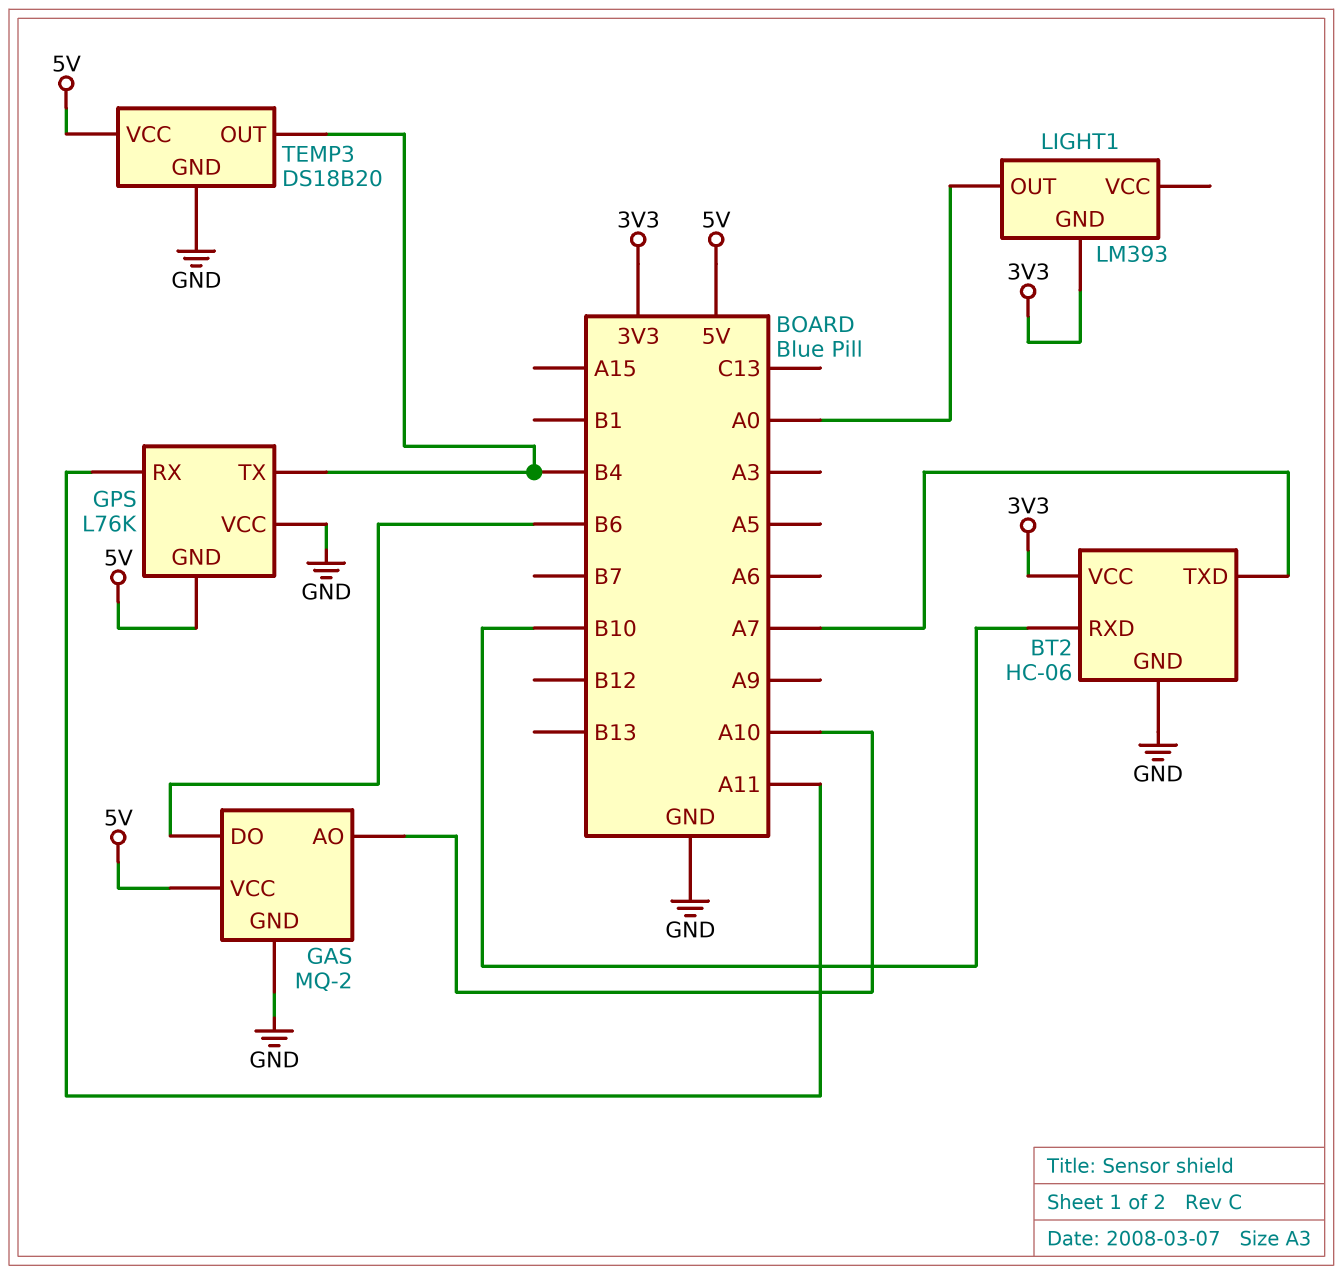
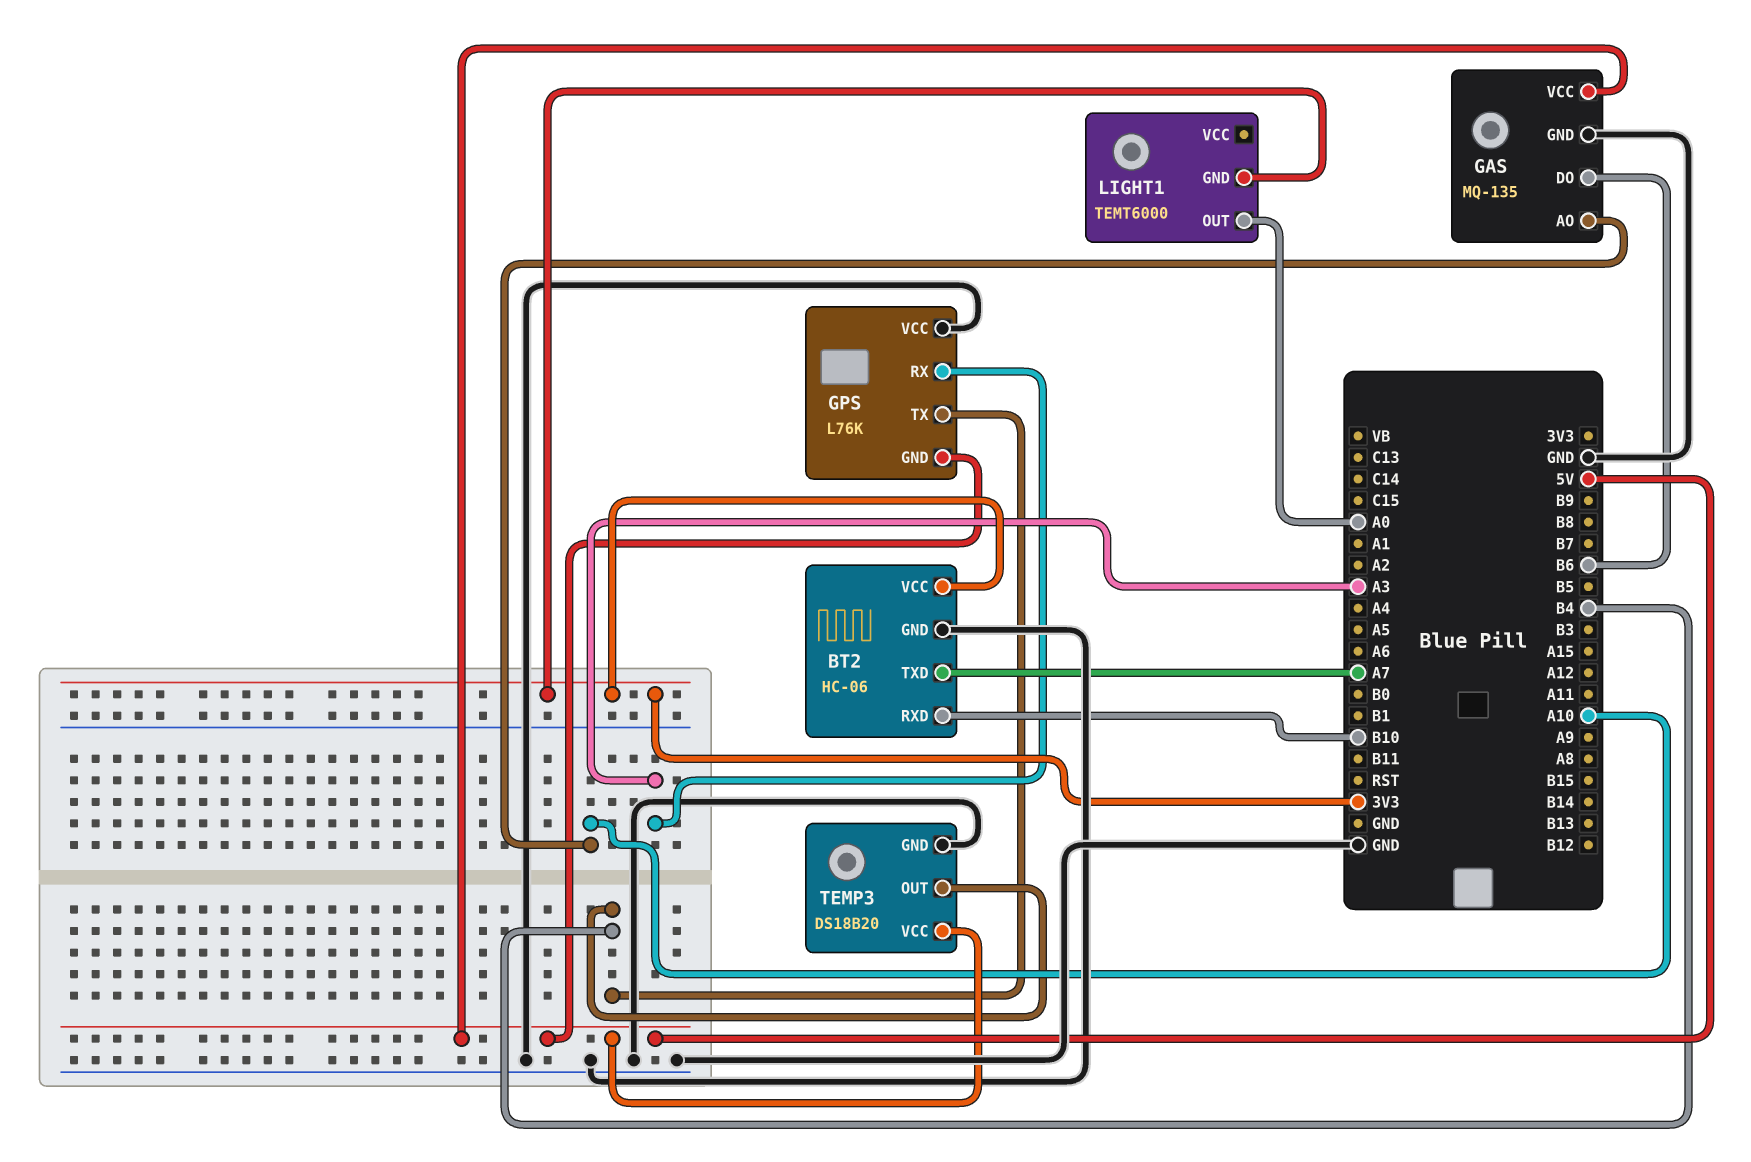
GAS: MQ-2 -> MQ-135
GPS pin RX: A11 -> A3
LIGHT1: LM393 -> TEMT6000

